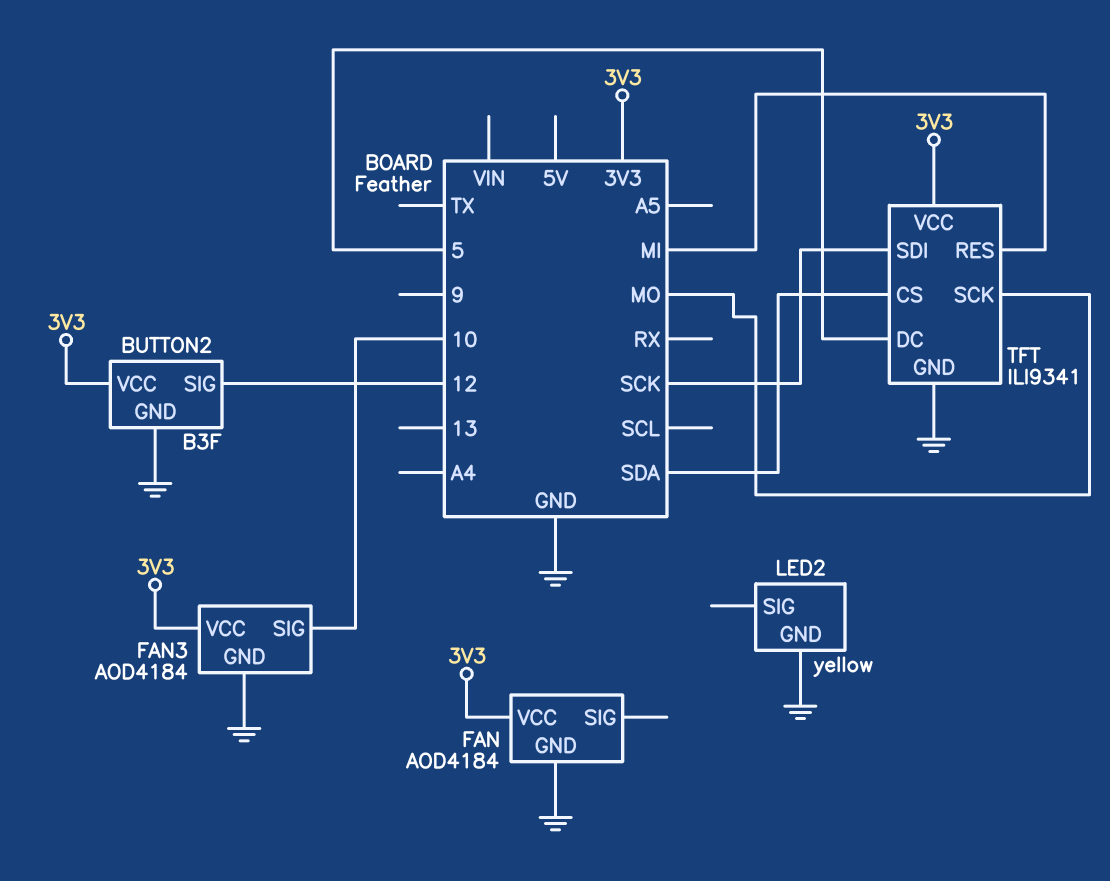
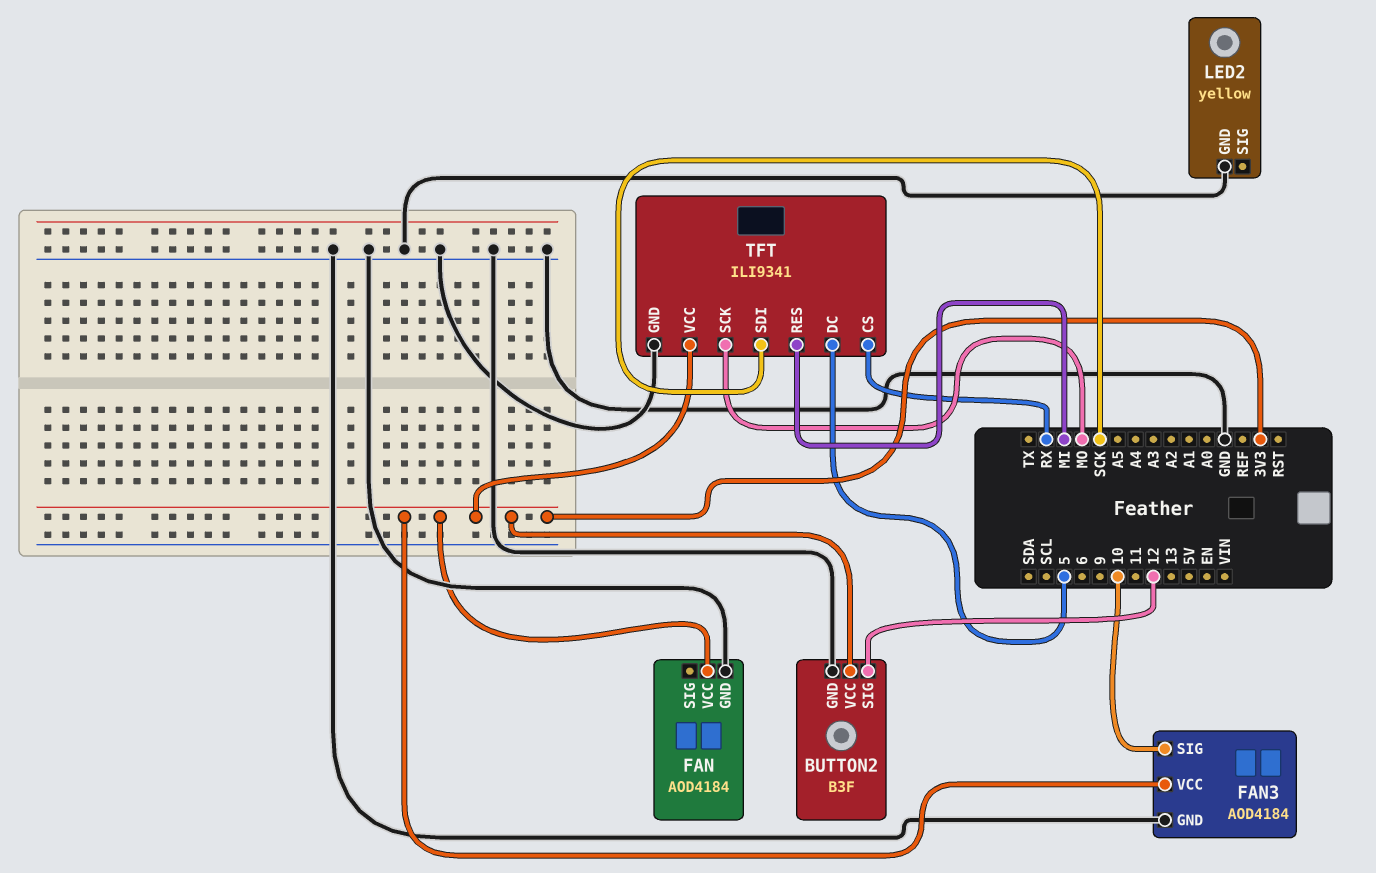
TFT pin CS: SDA -> RX

